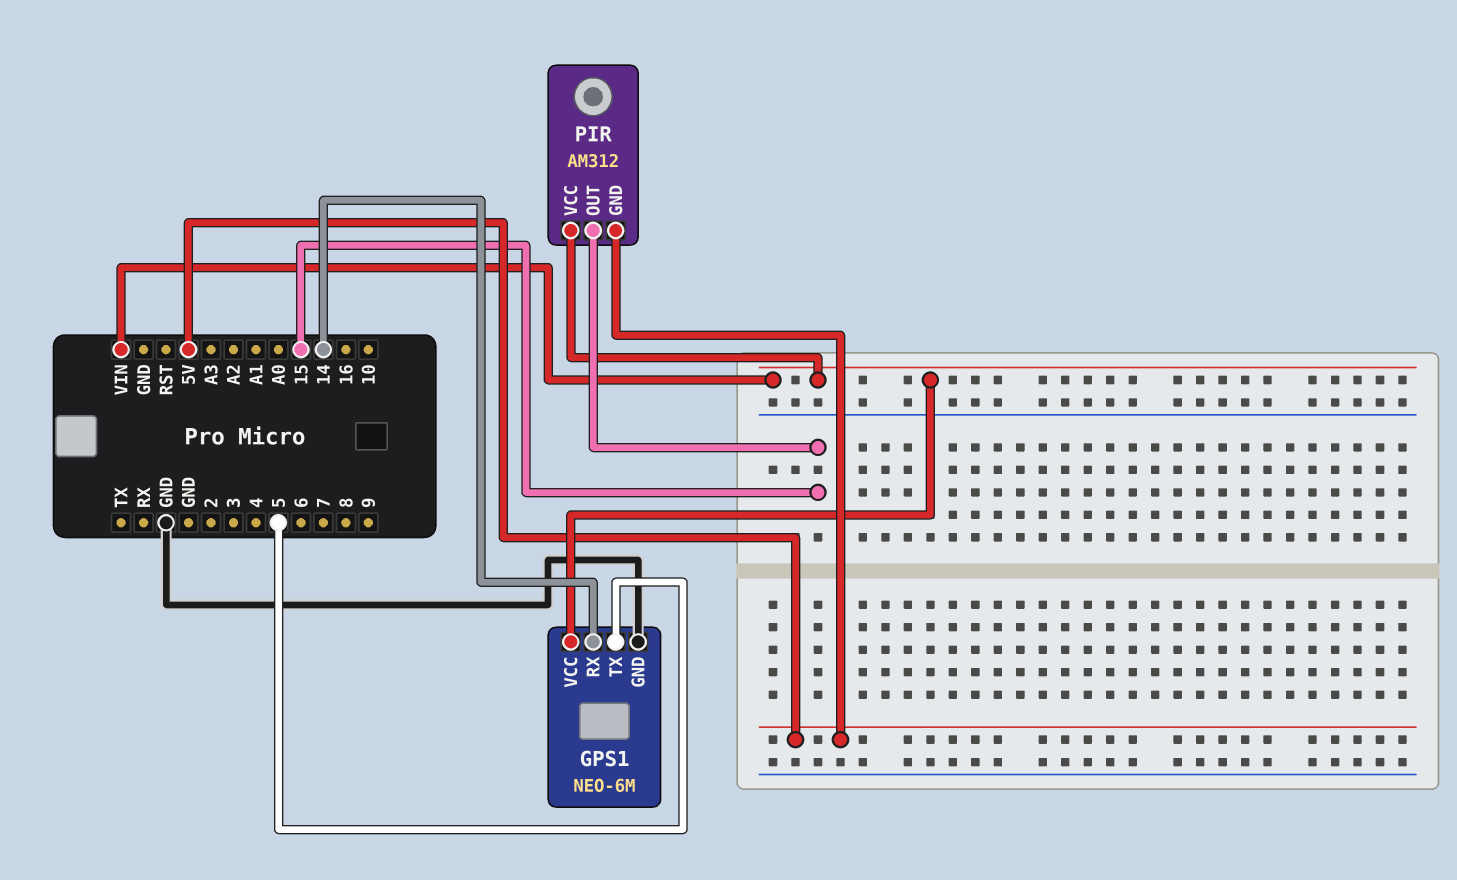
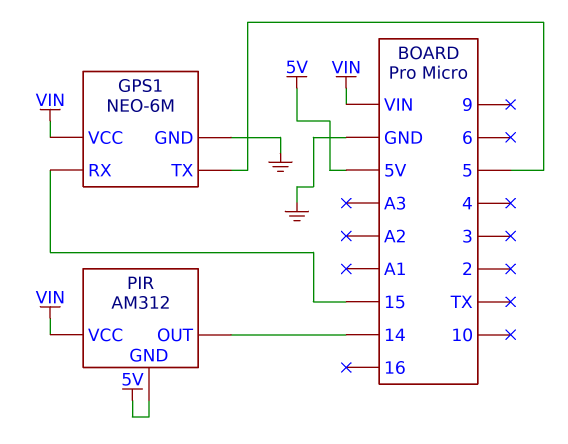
GPS1 pin RX: 14 -> 15
PIR pin OUT: 15 -> 14

